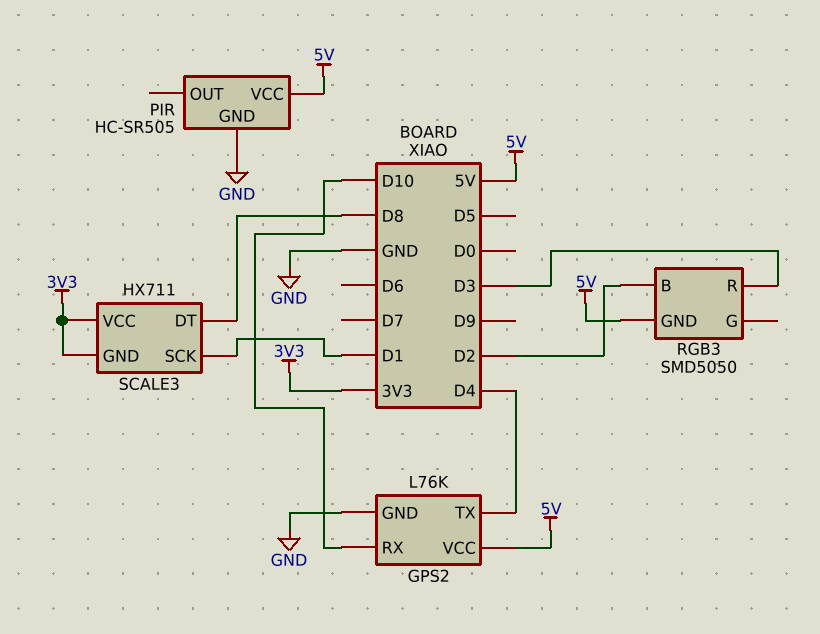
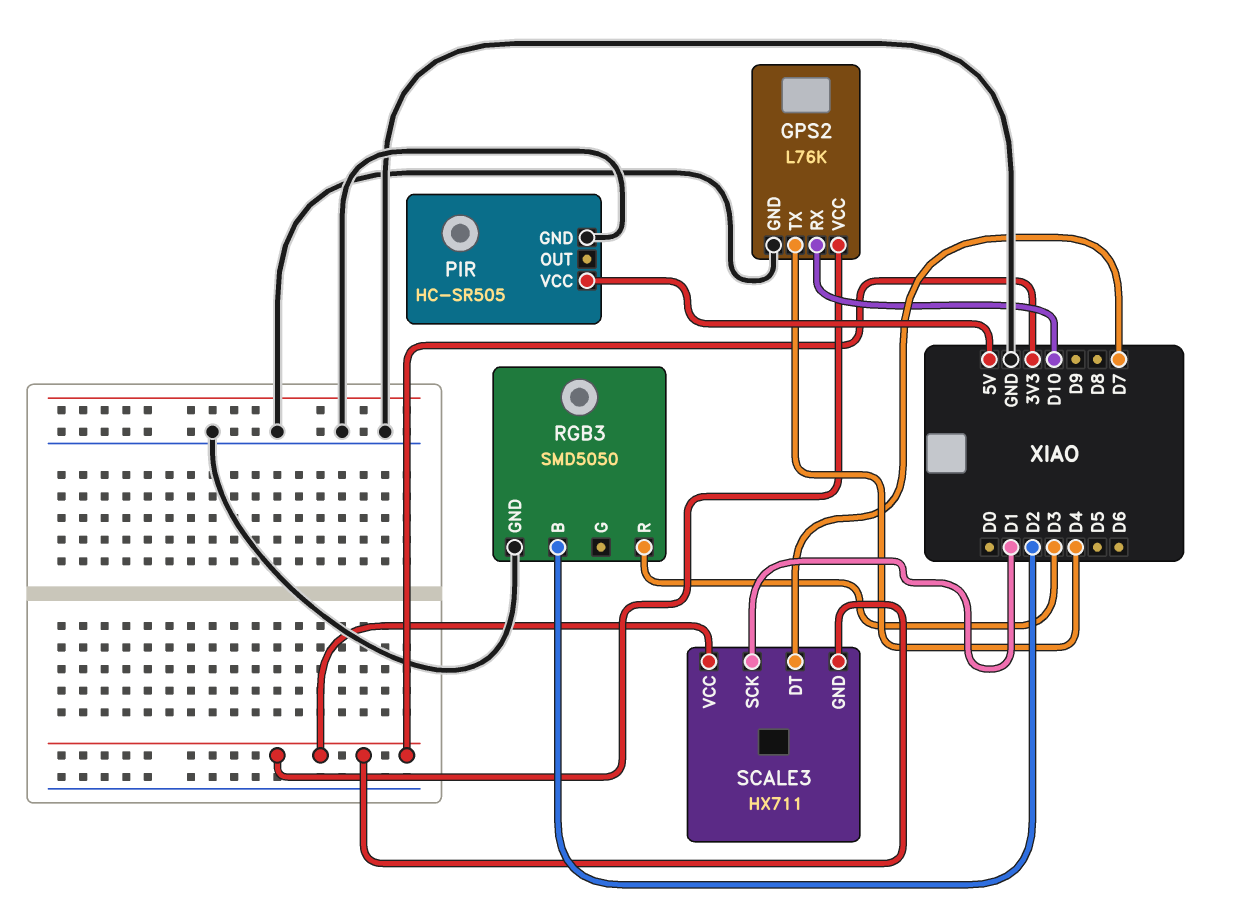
GPS2 pin VCC: 5V -> 3V3
RGB3 pin GND: 5V -> GND
SCALE3 pin DT: D8 -> D7

